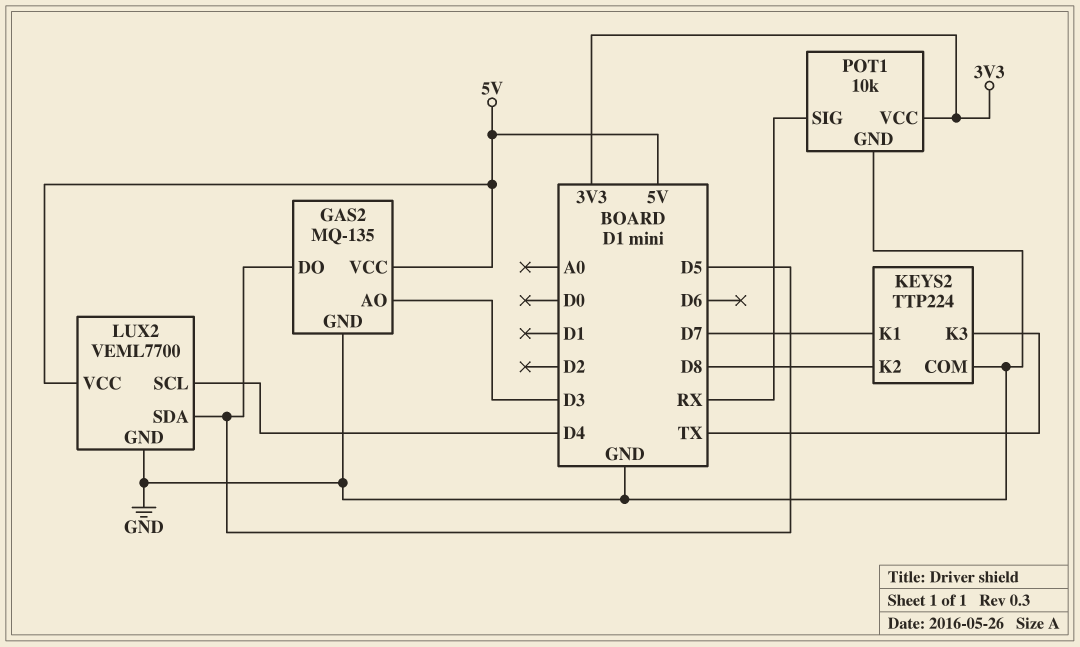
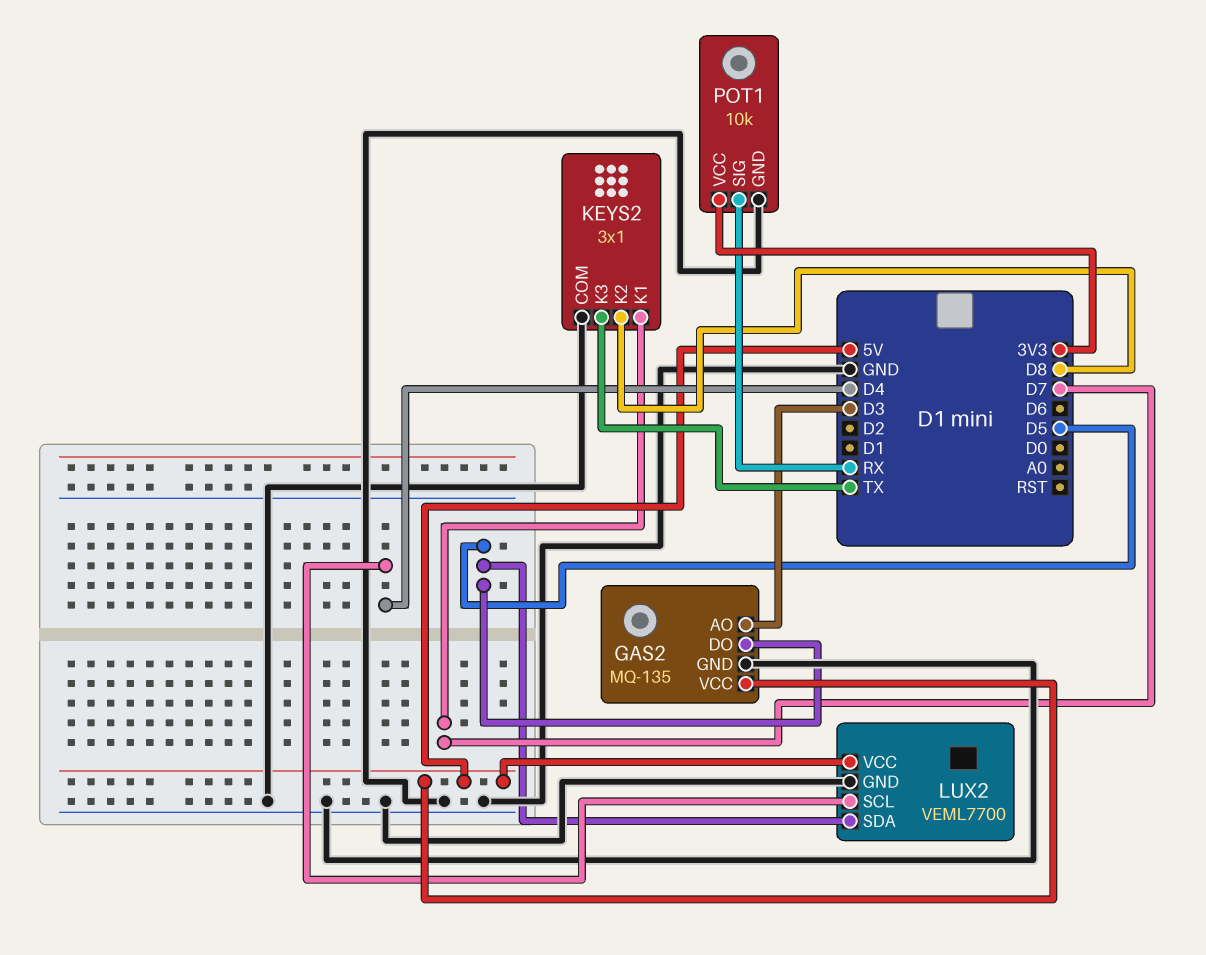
KEYS2: TTP224 -> 3x1

